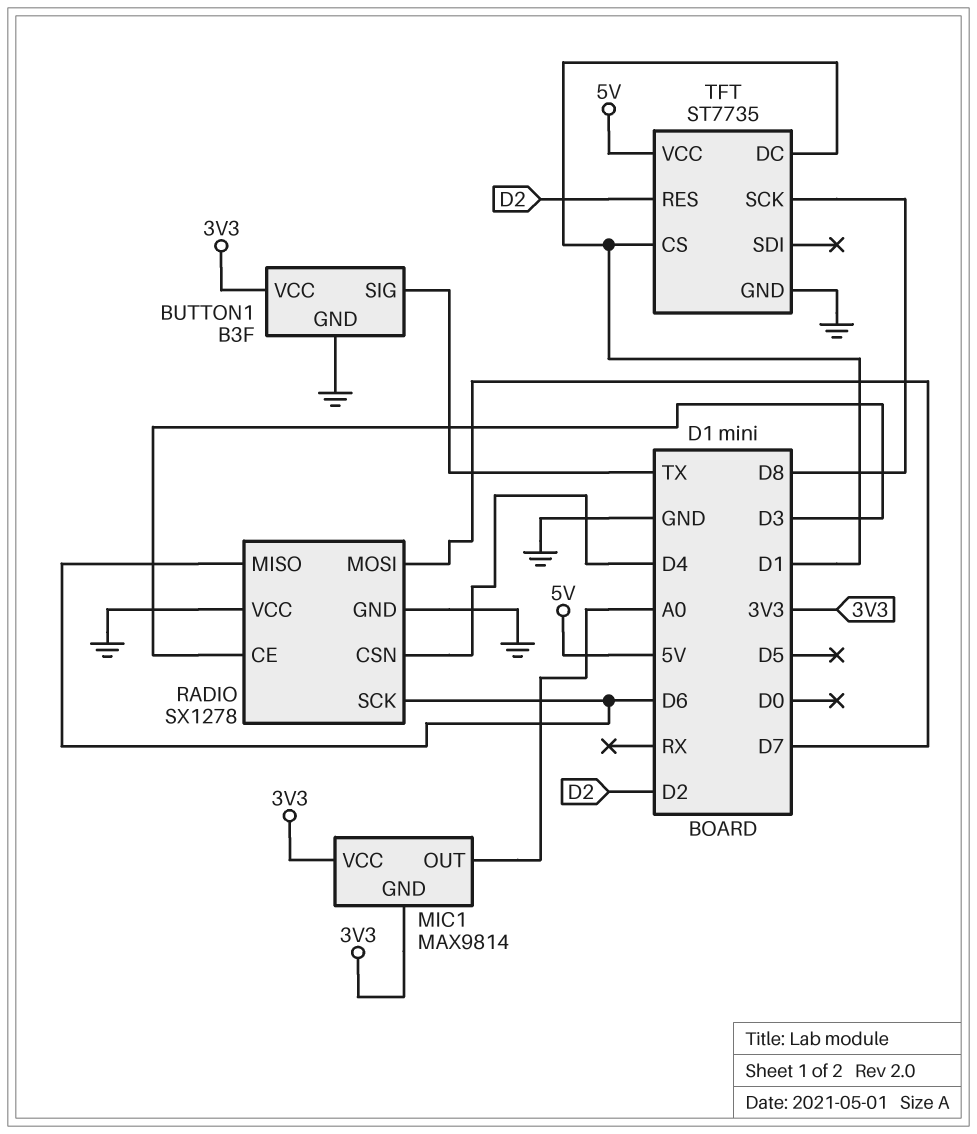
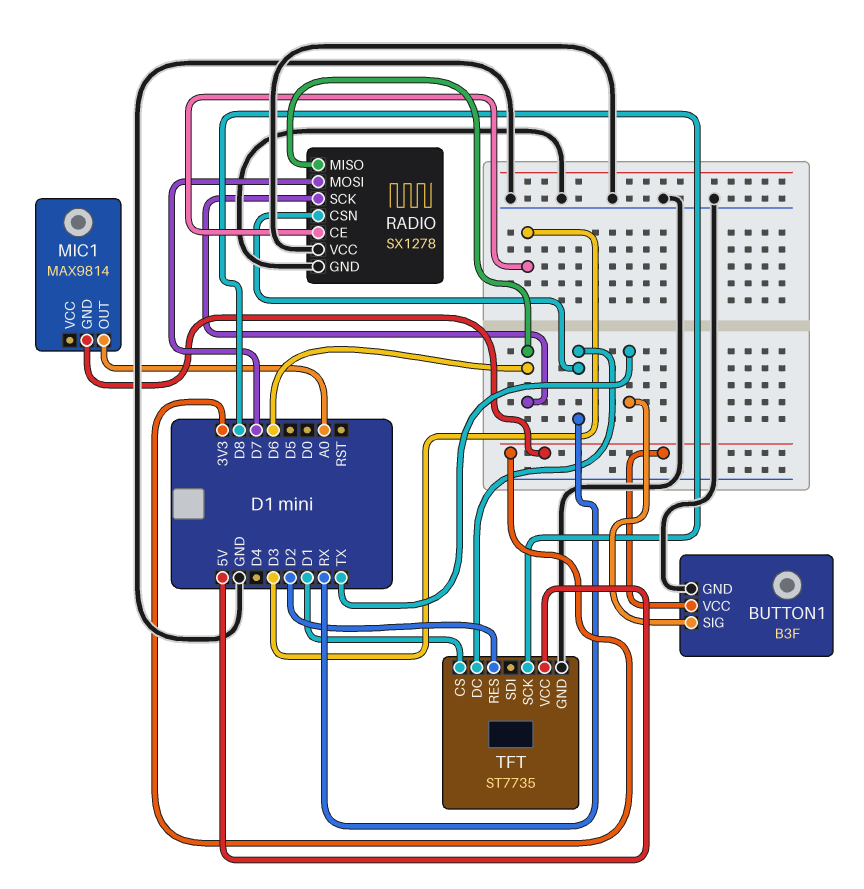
MIC1 pin VCC: 3V3 -> none
RADIO pin CSN: D4 -> RX
TFT pin DC: D1 -> RX

